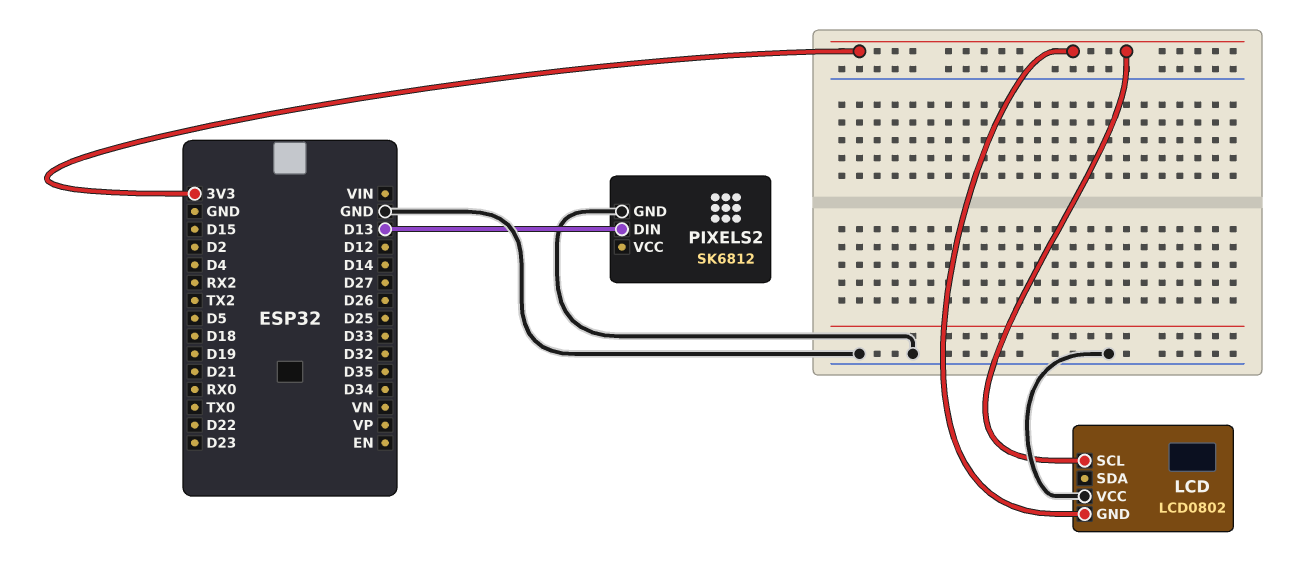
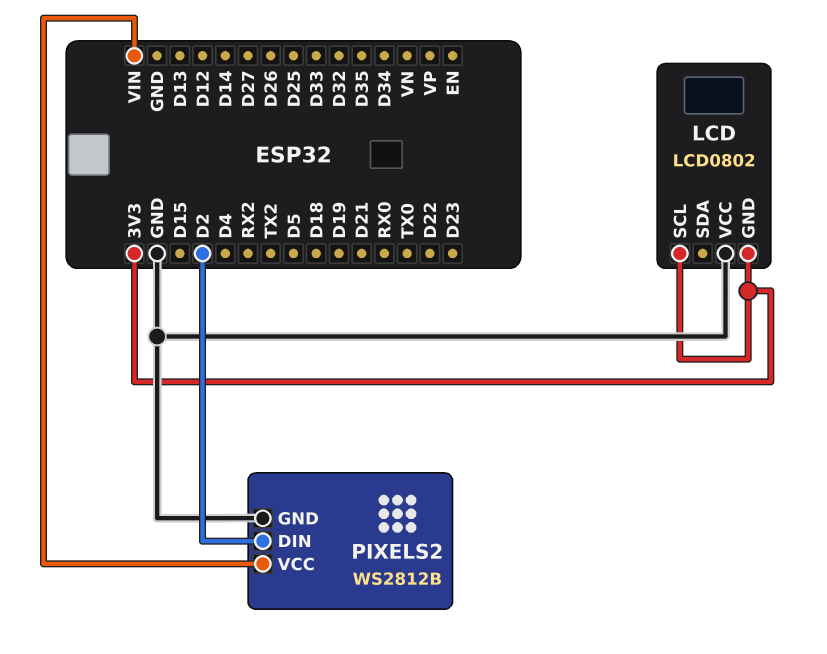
PIXELS2: SK6812 -> WS2812B
PIXELS2 pin DIN: D13 -> D2
PIXELS2 pin VCC: none -> VIN

